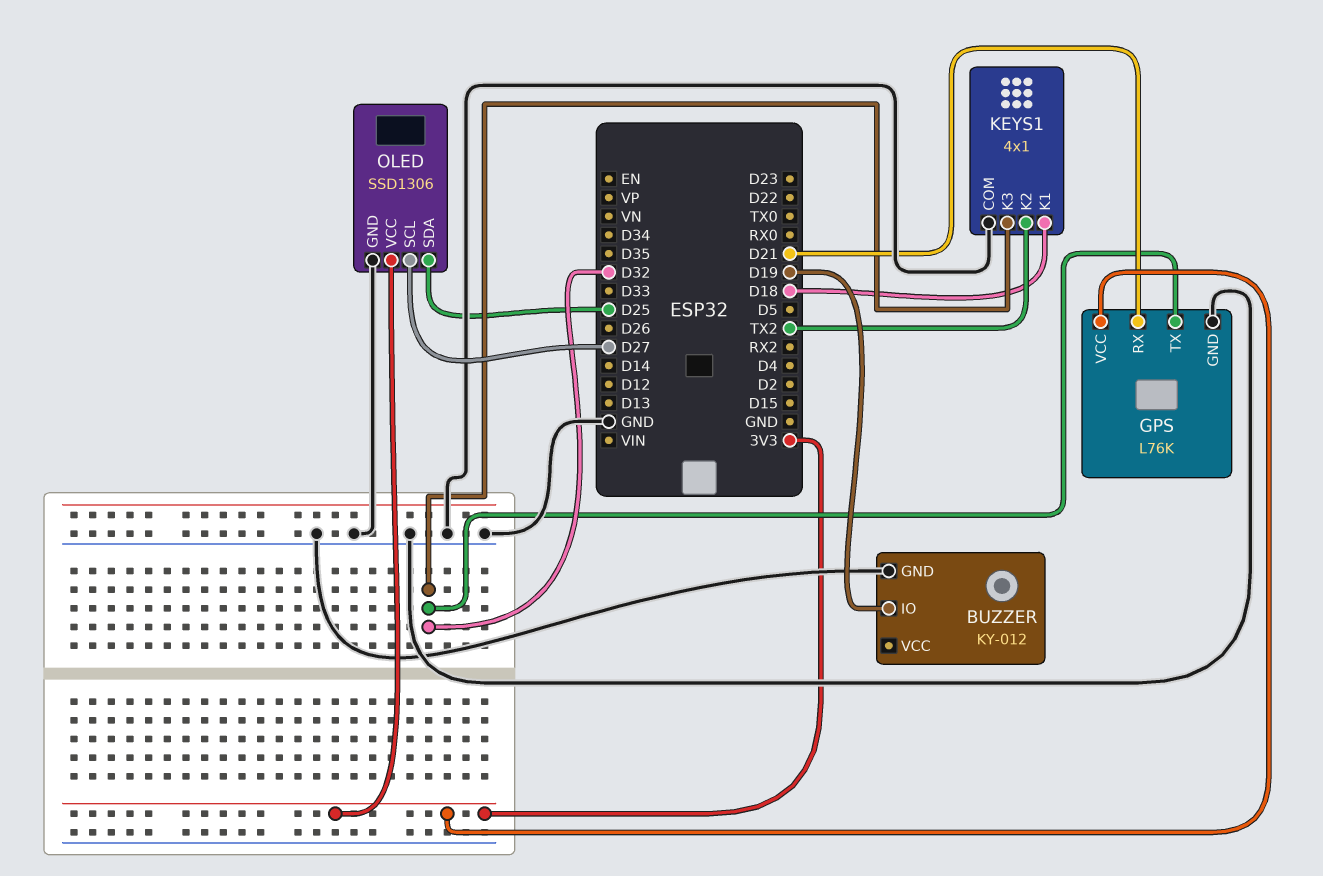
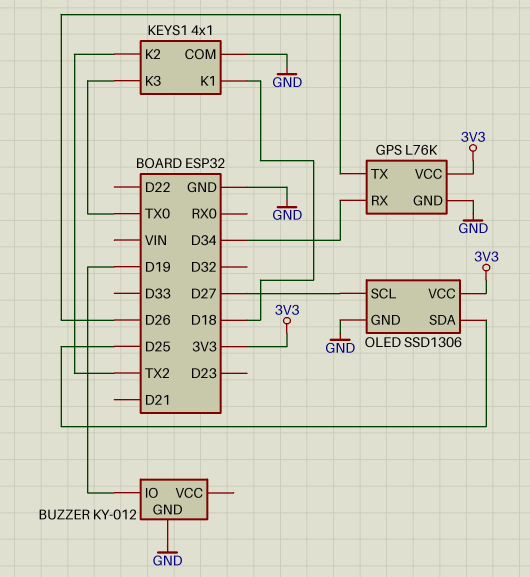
GPS pin RX: D21 -> D34
GPS pin TX: D32 -> D26
KEYS1 pin K3: D32 -> TX0

